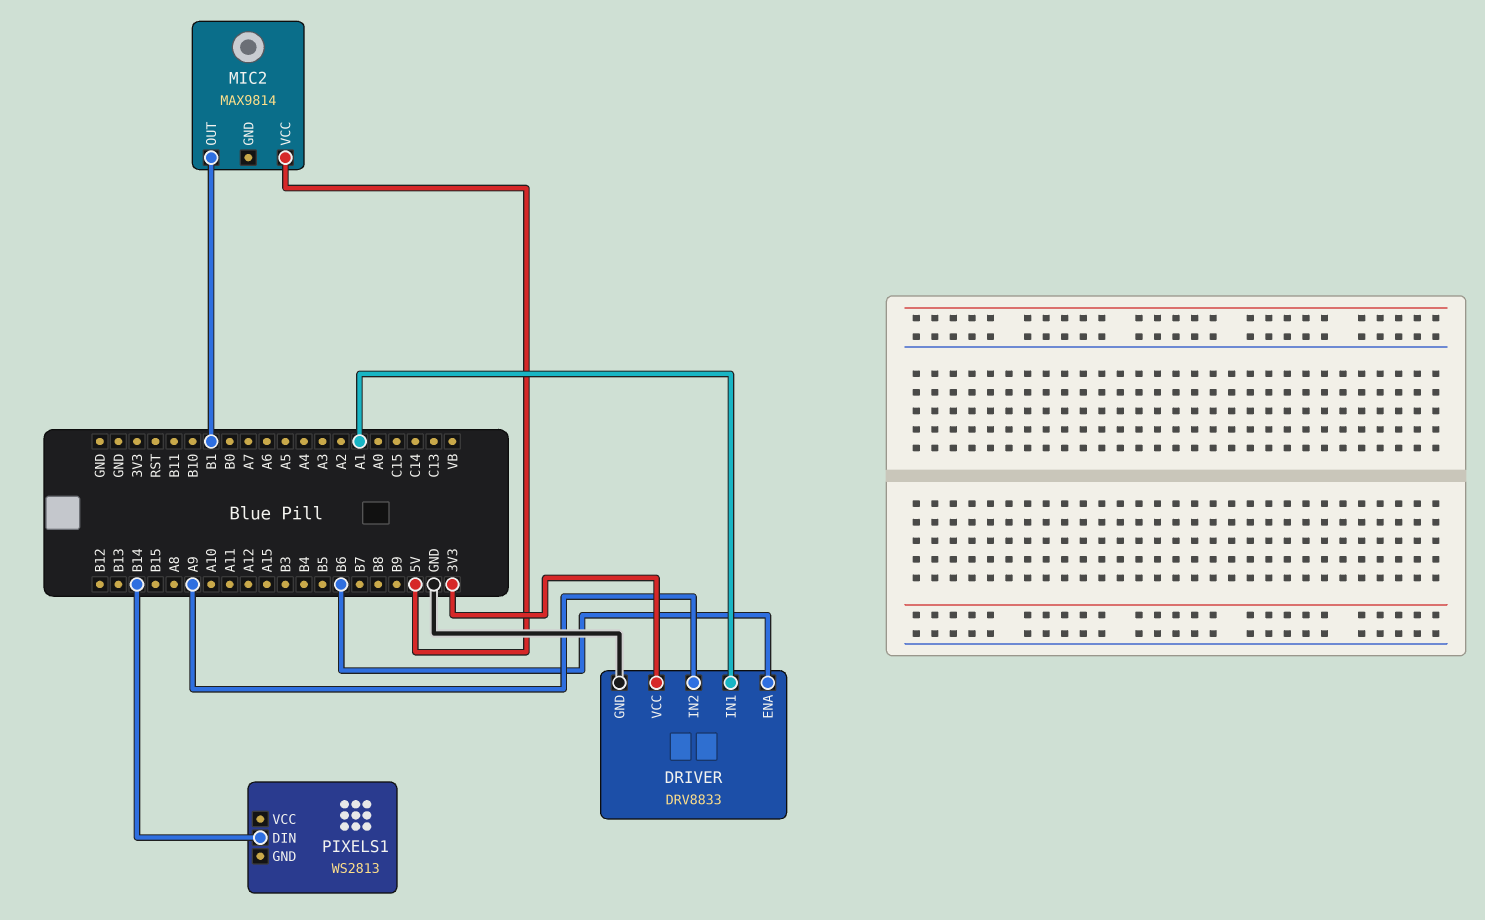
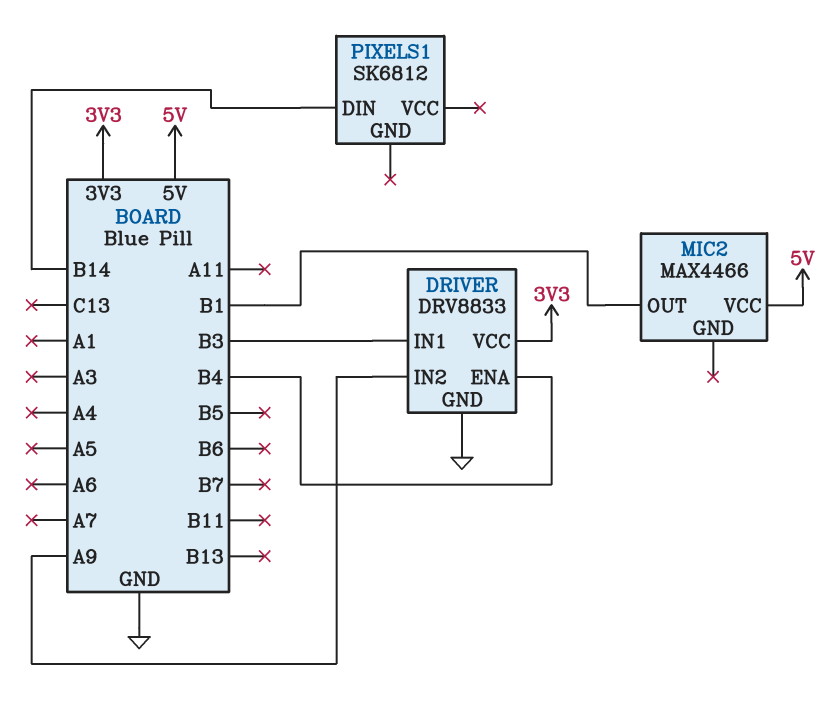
DRIVER pin ENA: B6 -> B4
DRIVER pin IN1: A1 -> B3
MIC2: MAX9814 -> MAX4466
PIXELS1: WS2813 -> SK6812

